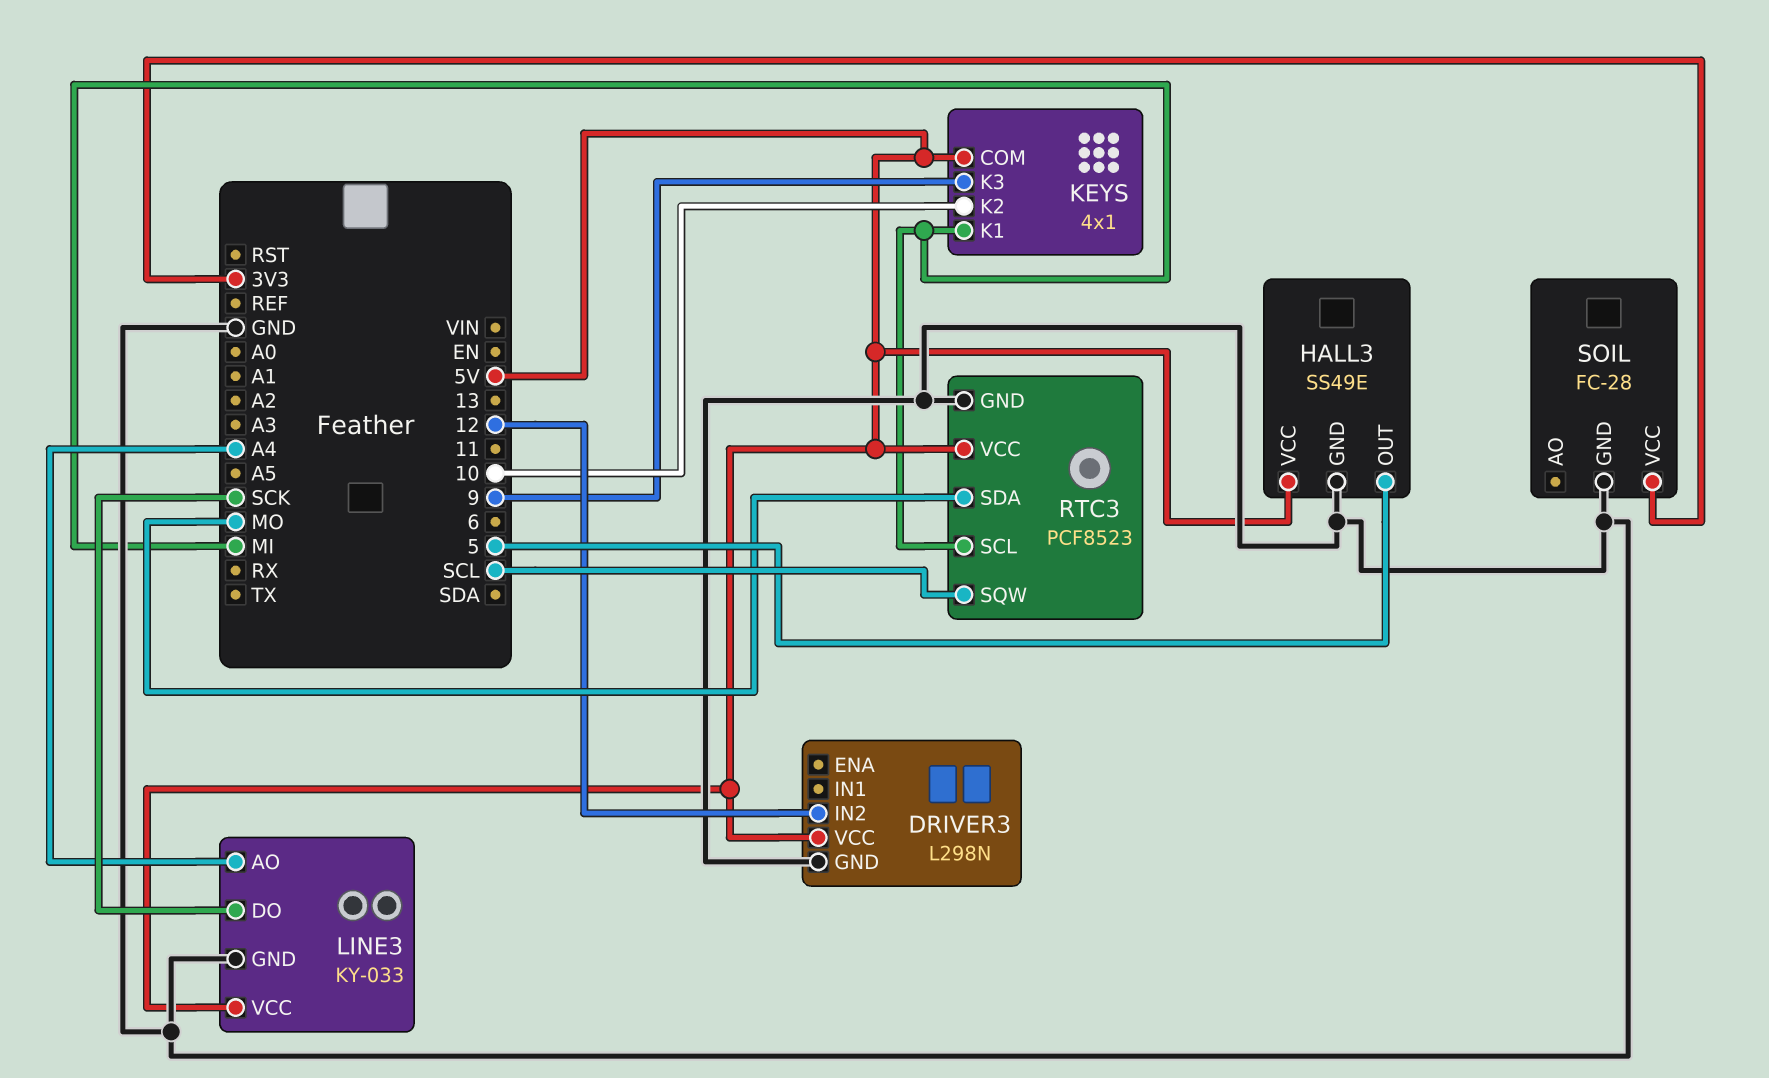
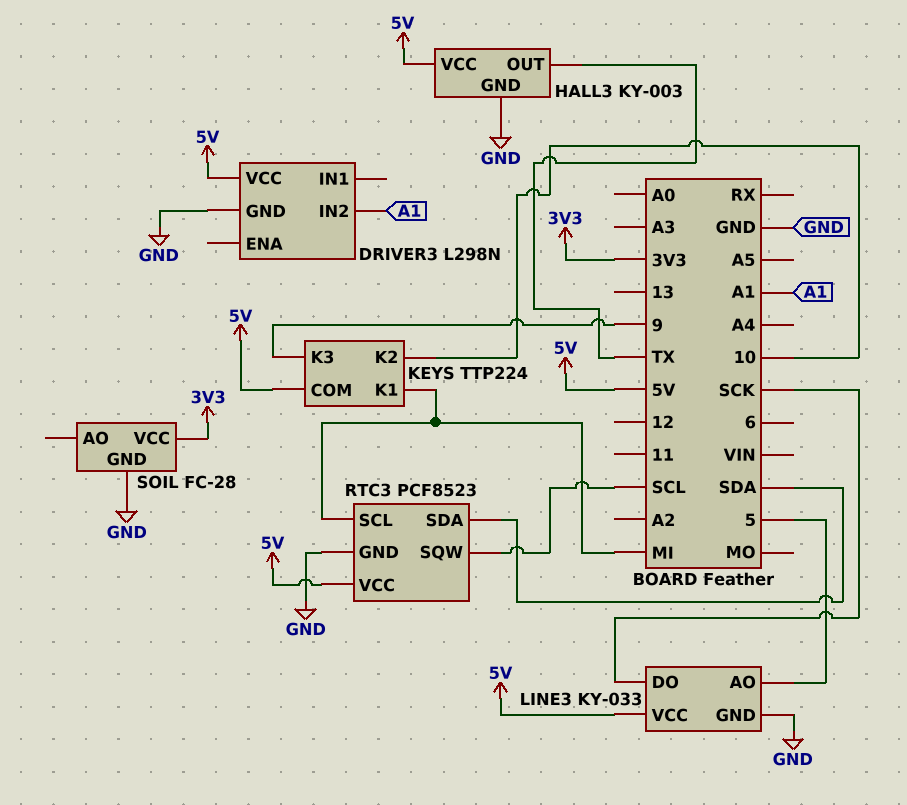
DRIVER3 pin IN2: 12 -> A1
HALL3: SS49E -> KY-003
HALL3 pin OUT: 5 -> TX
KEYS: 4x1 -> TTP224
LINE3 pin AO: A4 -> 5
RTC3 pin SDA: MO -> SDA

